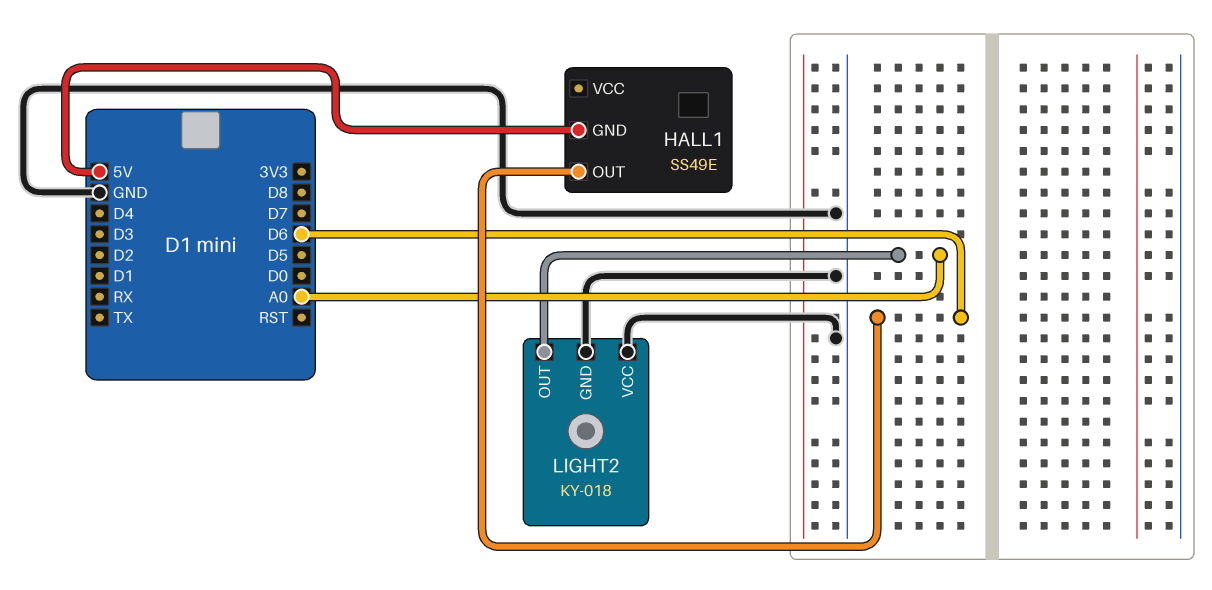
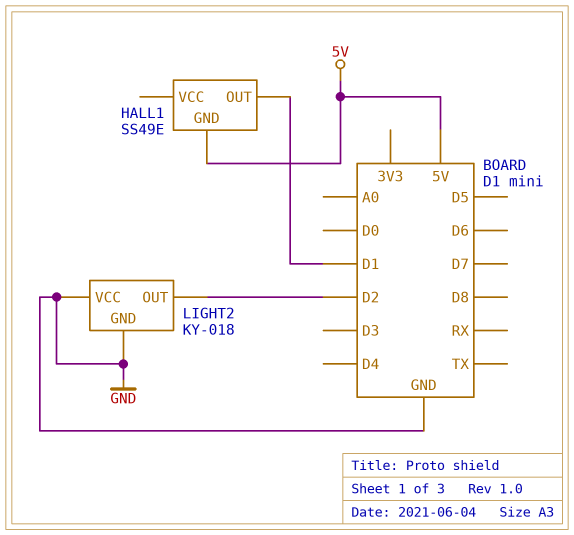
HALL1 pin OUT: D6 -> D1
LIGHT2 pin OUT: A0 -> D2

